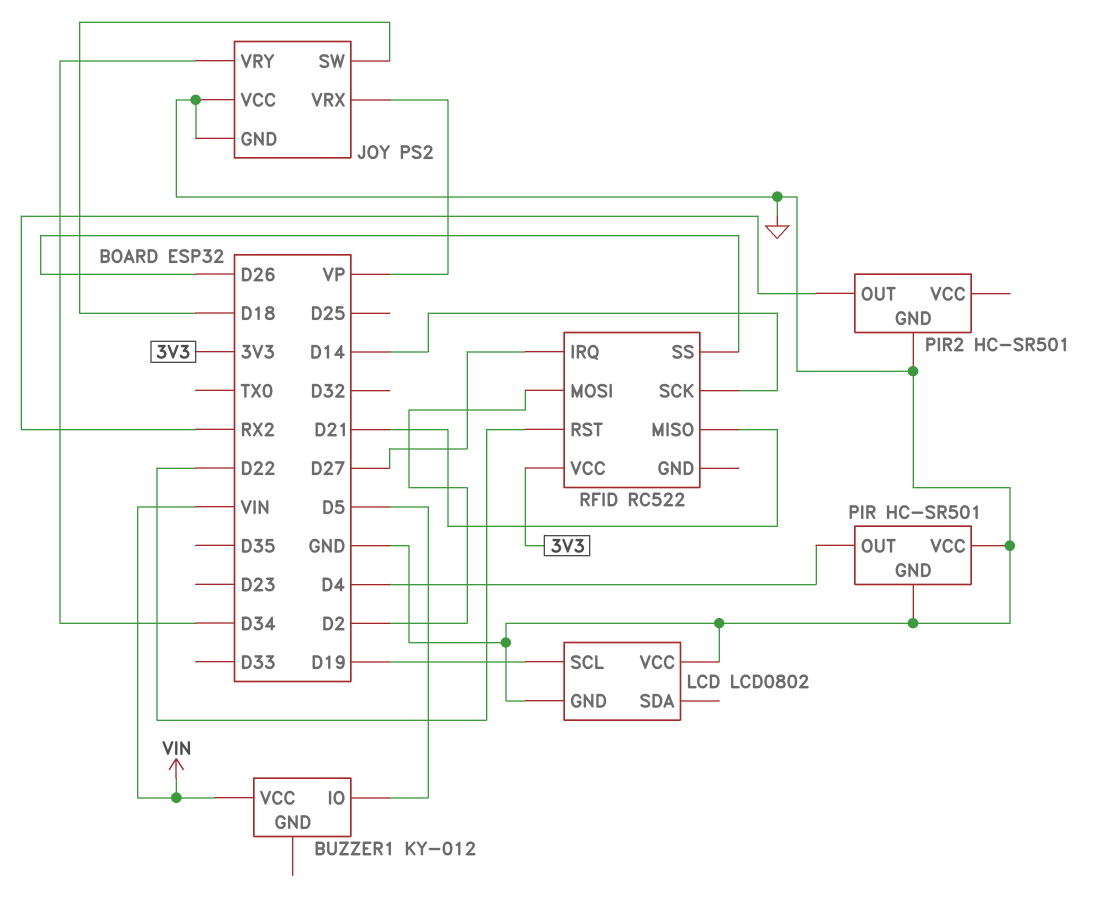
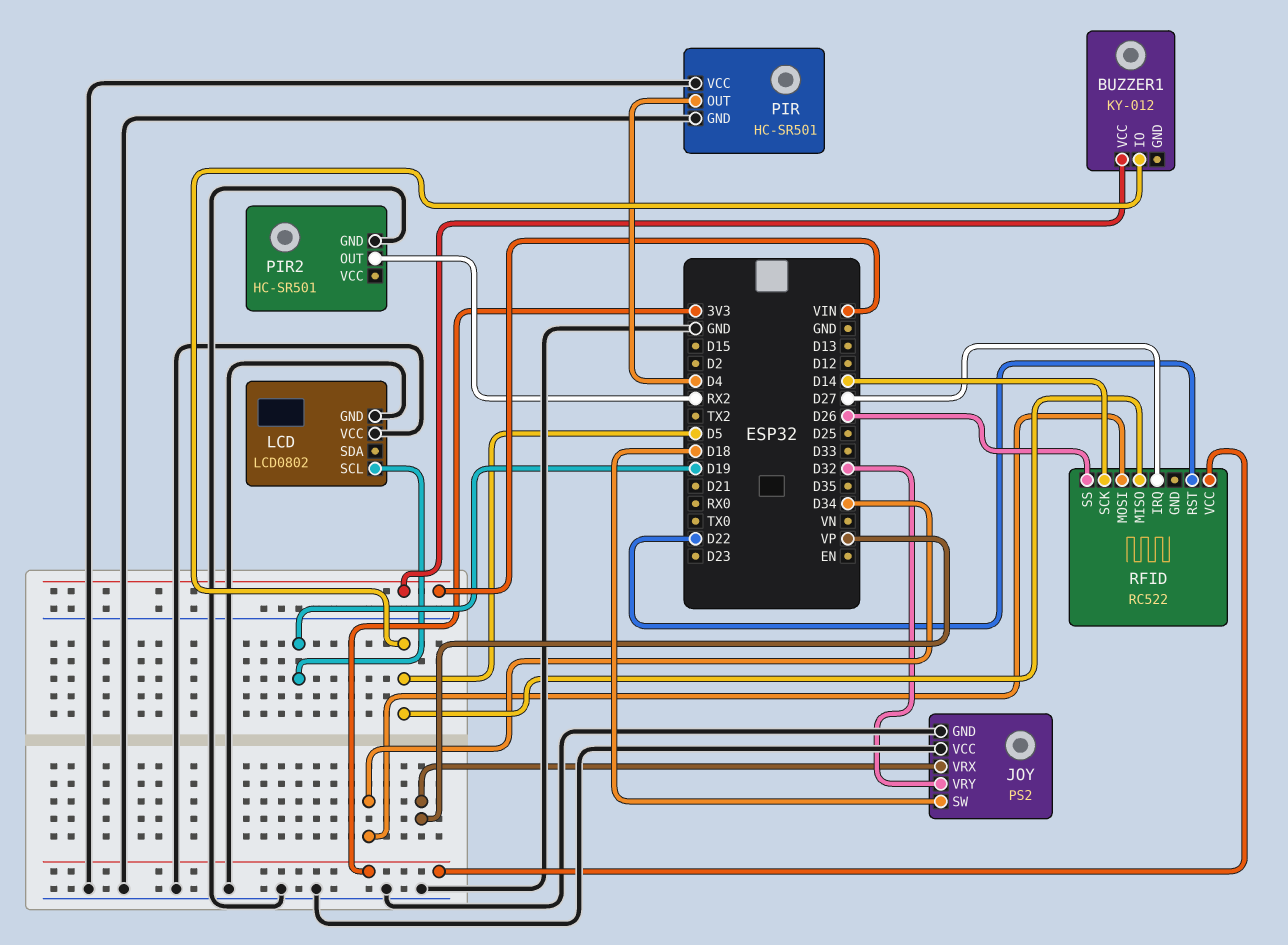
JOY pin VRY: D34 -> D32
RFID pin MISO: D21 -> D5
RFID pin MOSI: D2 -> D34

